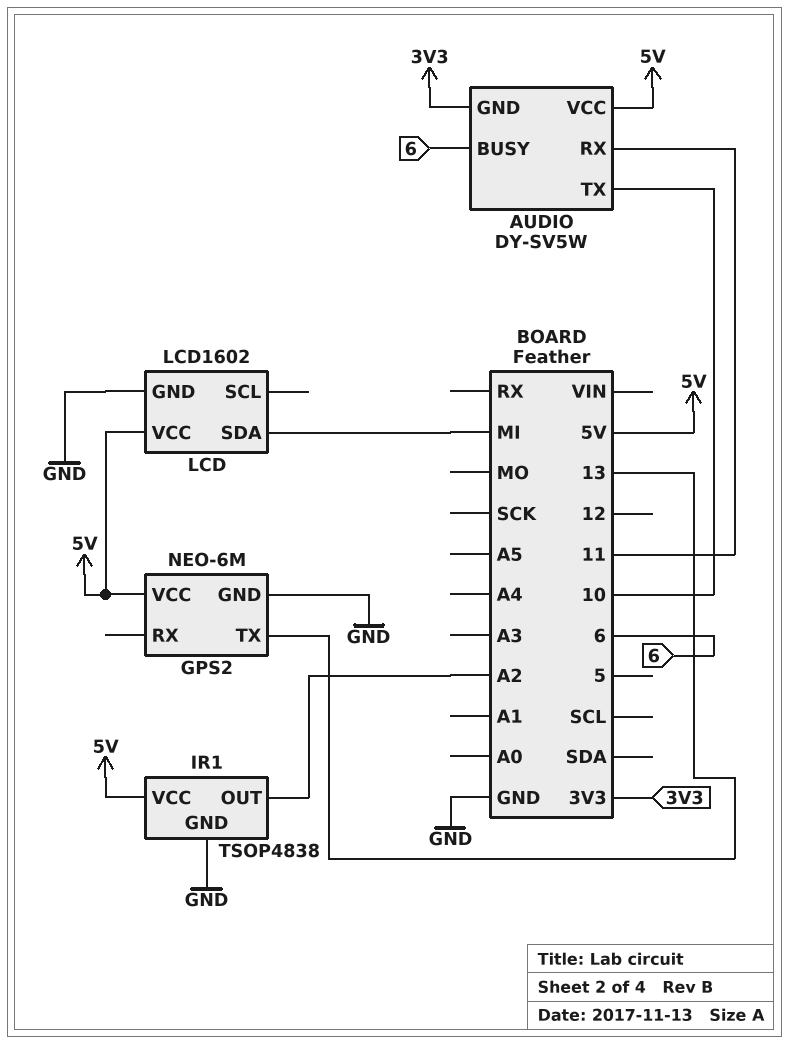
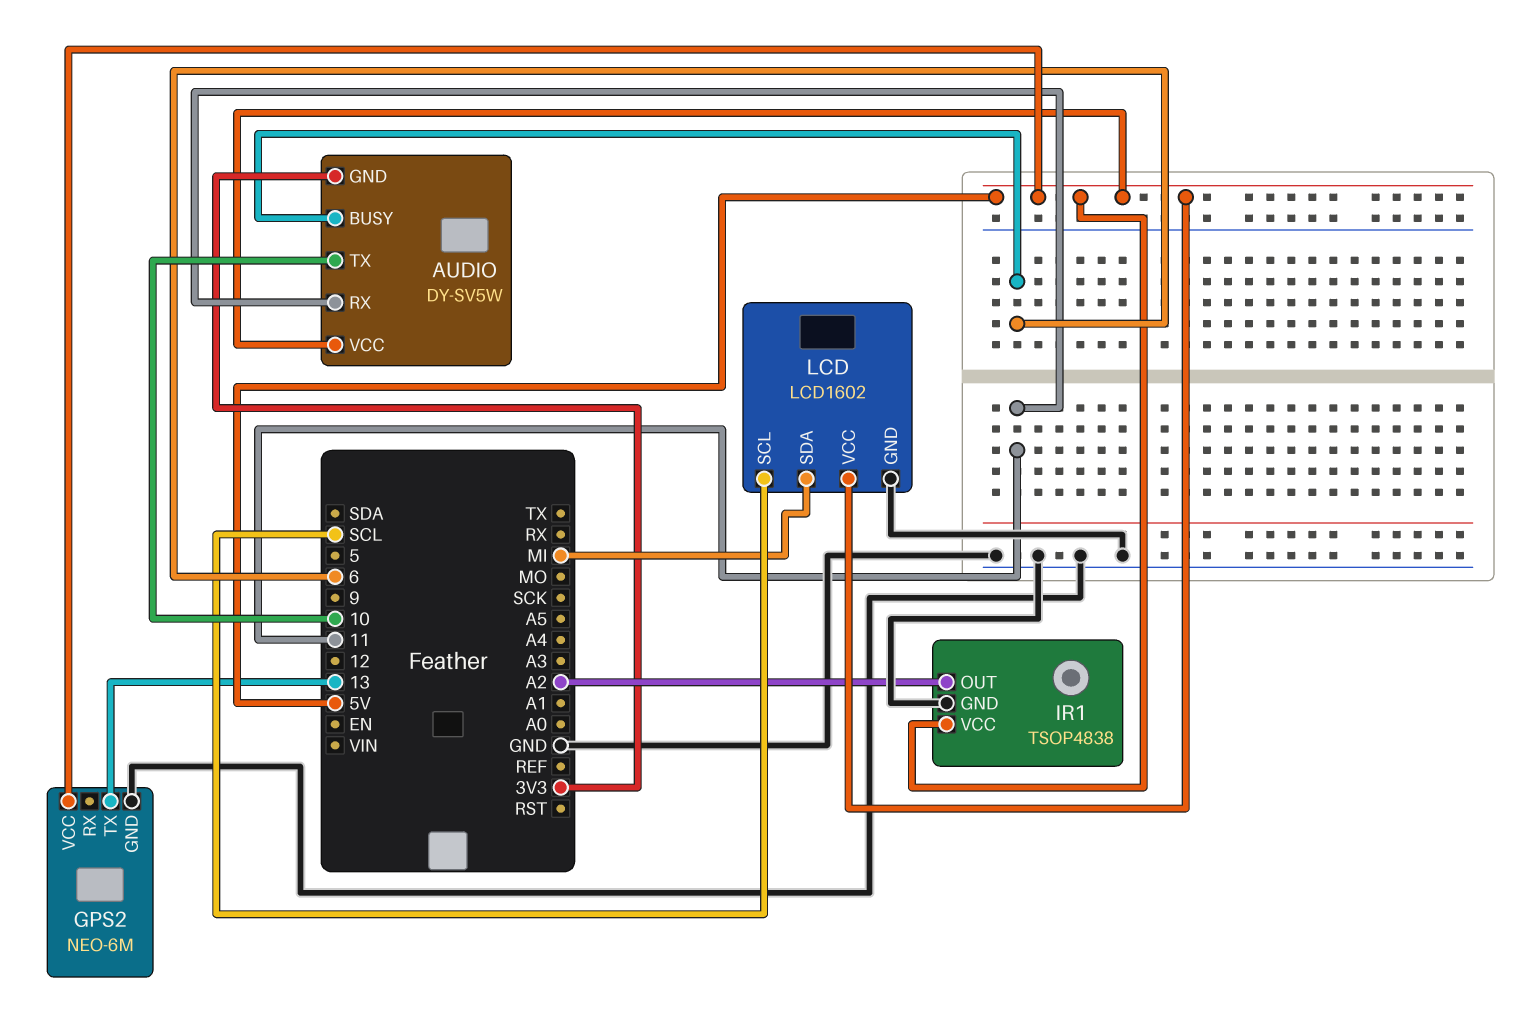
LCD pin SCL: none -> SCL

